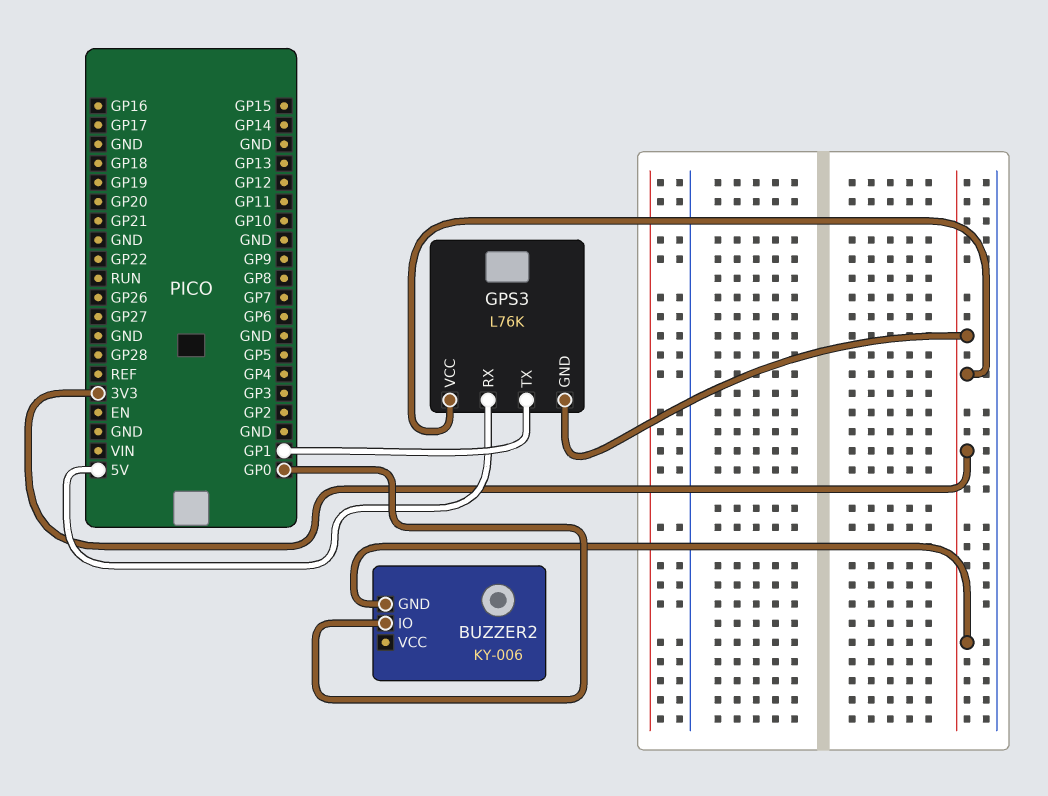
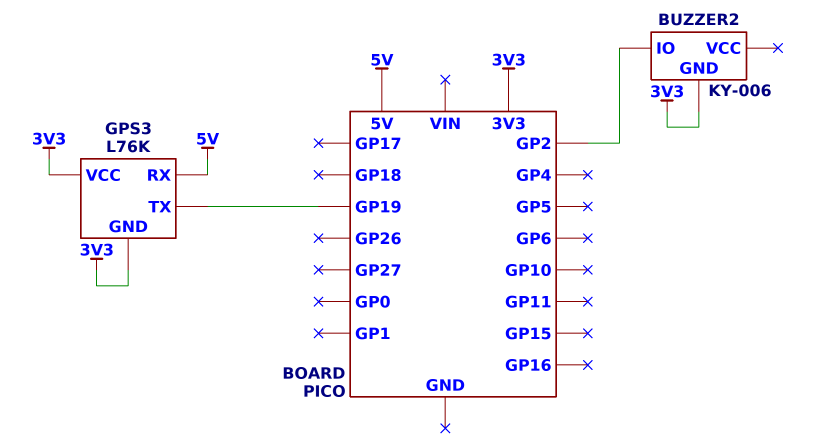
BUZZER2 pin IO: GP0 -> GP2
GPS3 pin TX: GP1 -> GP19

